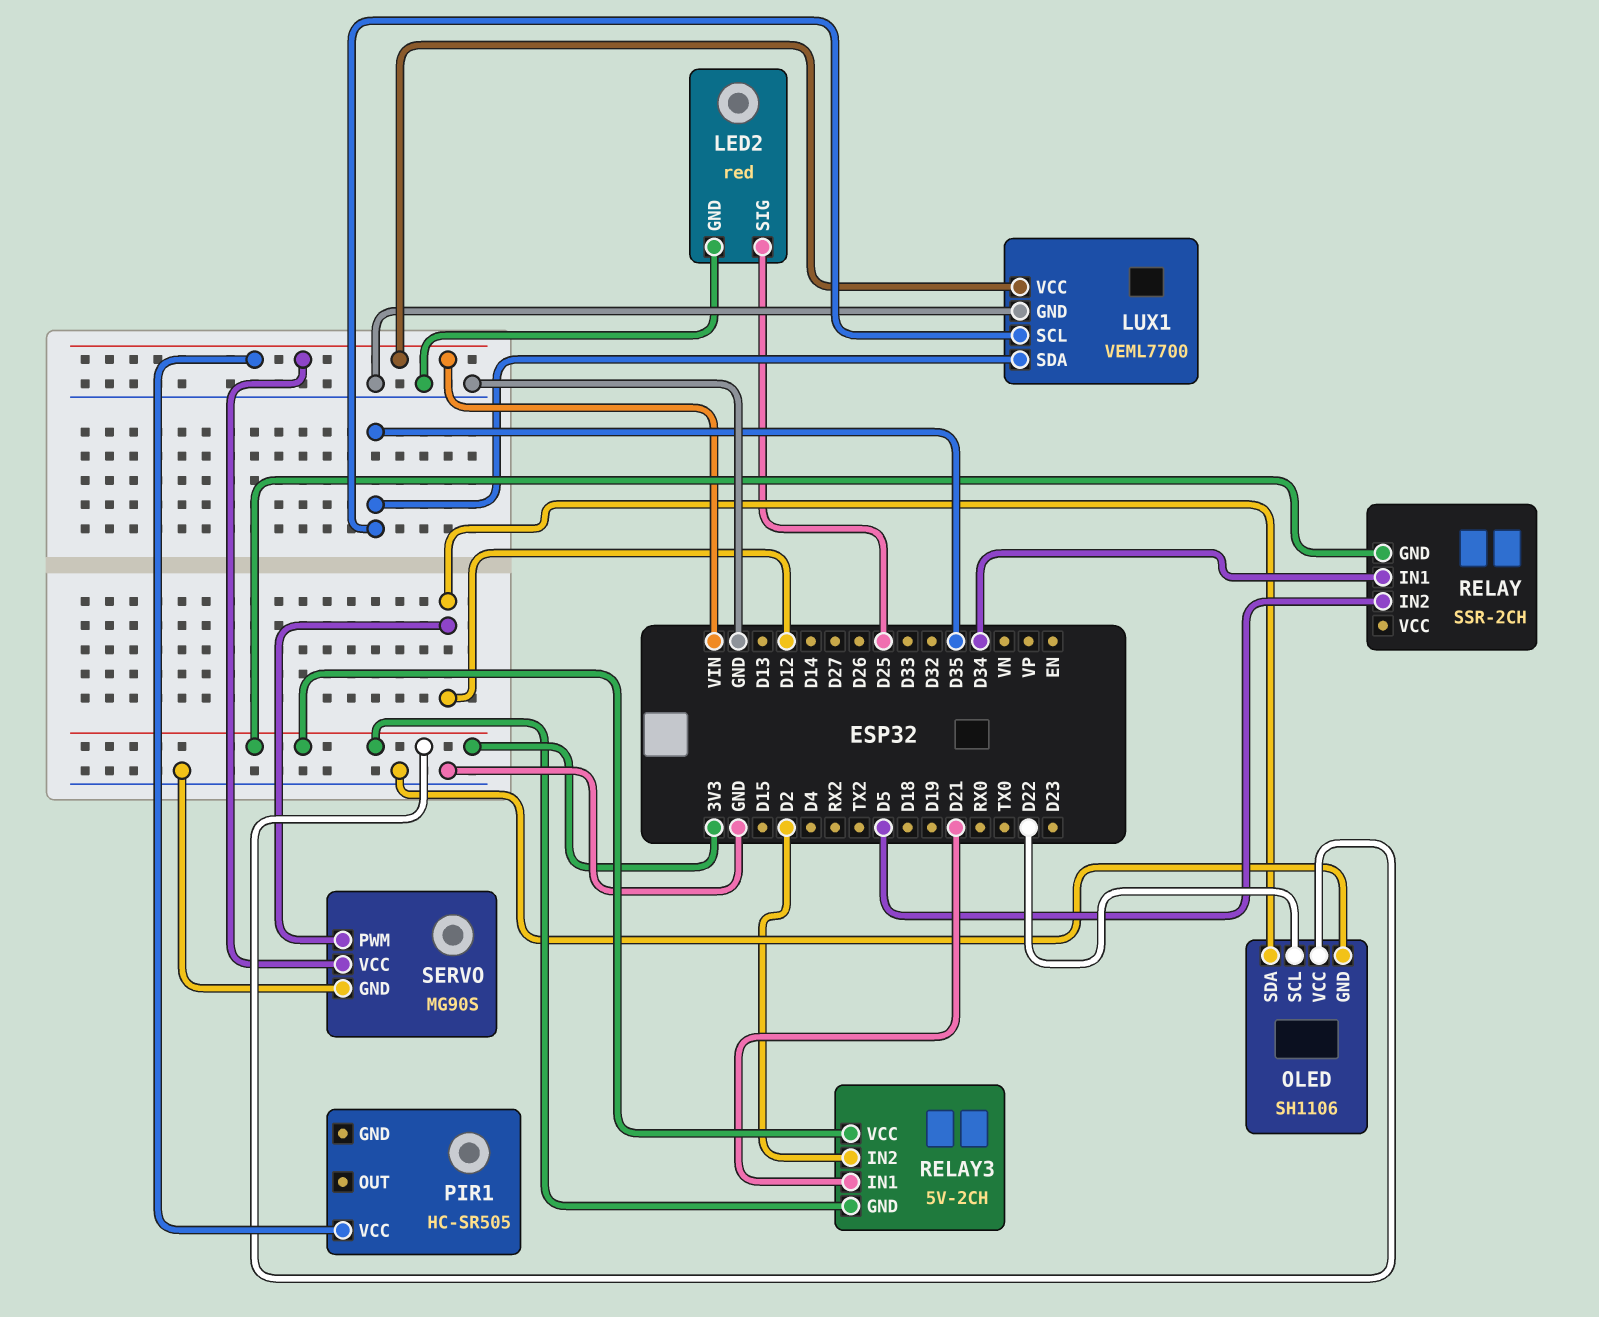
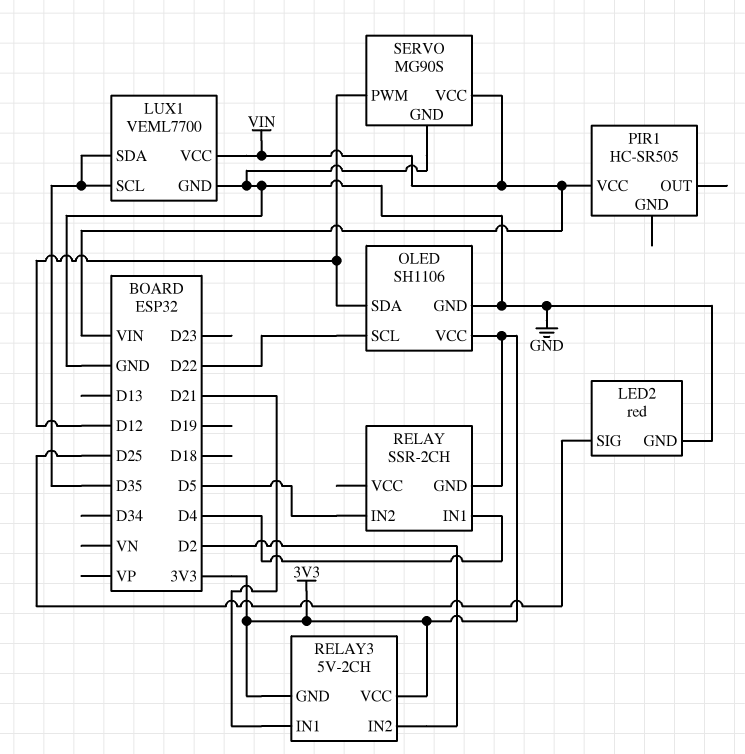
RELAY pin IN1: D34 -> D4

